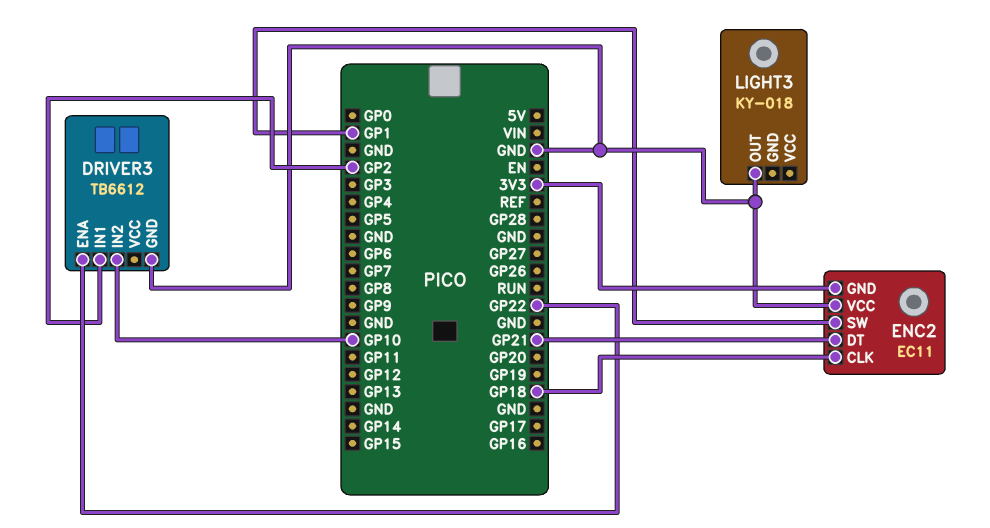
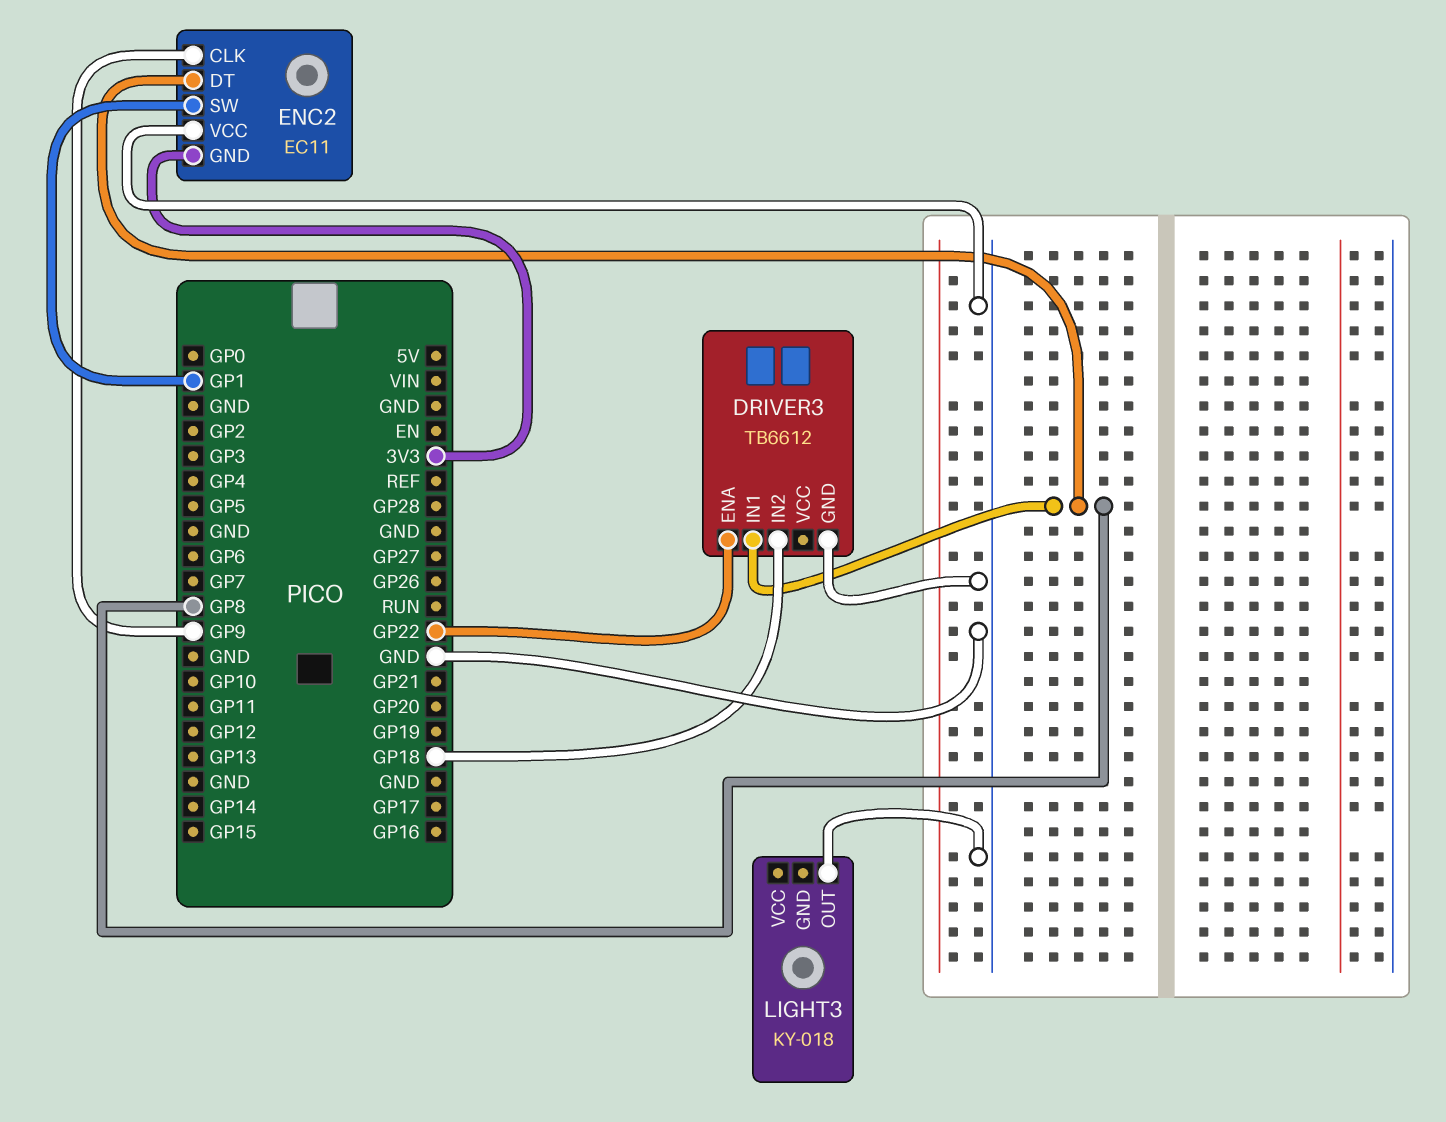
DRIVER3 pin IN1: GP2 -> GP8
DRIVER3 pin IN2: GP10 -> GP18
ENC2 pin CLK: GP18 -> GP9
ENC2 pin DT: GP21 -> GP8

